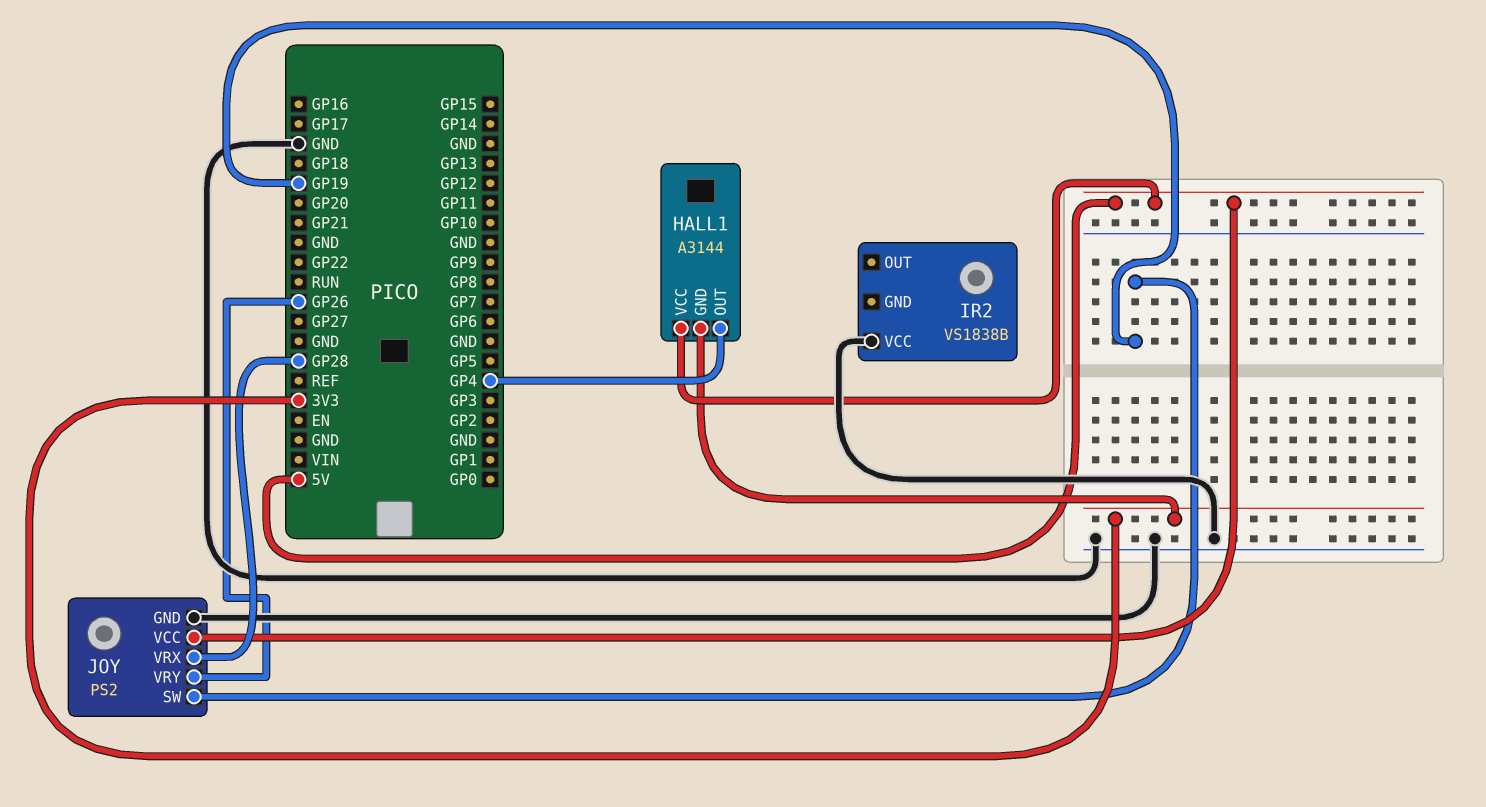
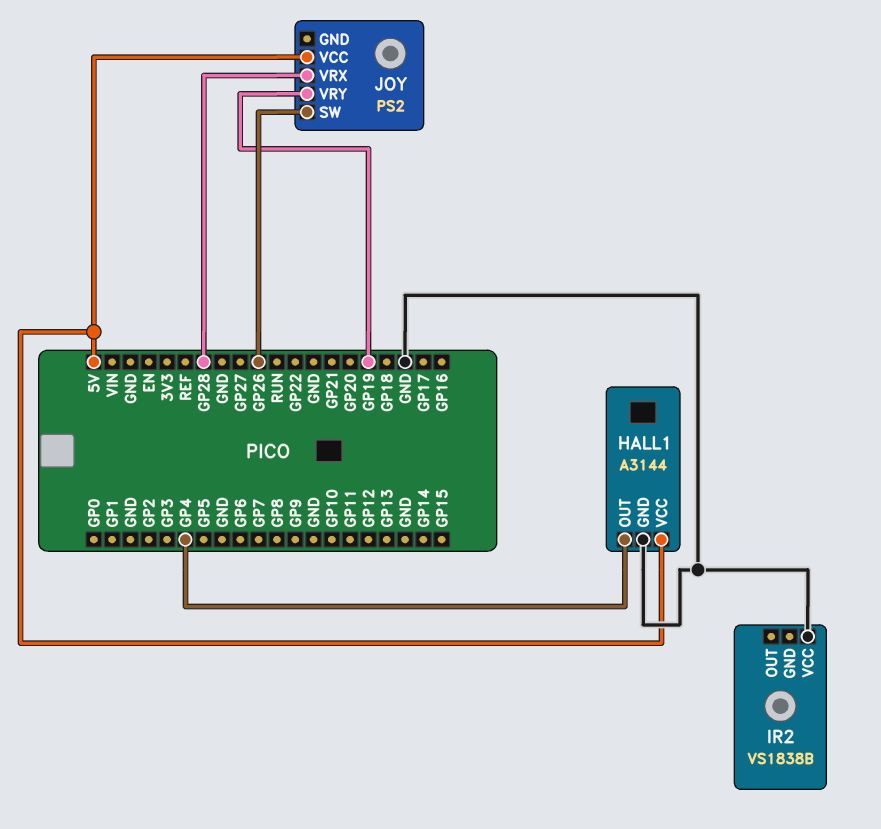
HALL1 pin GND: 3V3 -> GND
JOY pin GND: GND -> none
JOY pin SW: GP19 -> GP26
JOY pin VRY: GP26 -> GP19

